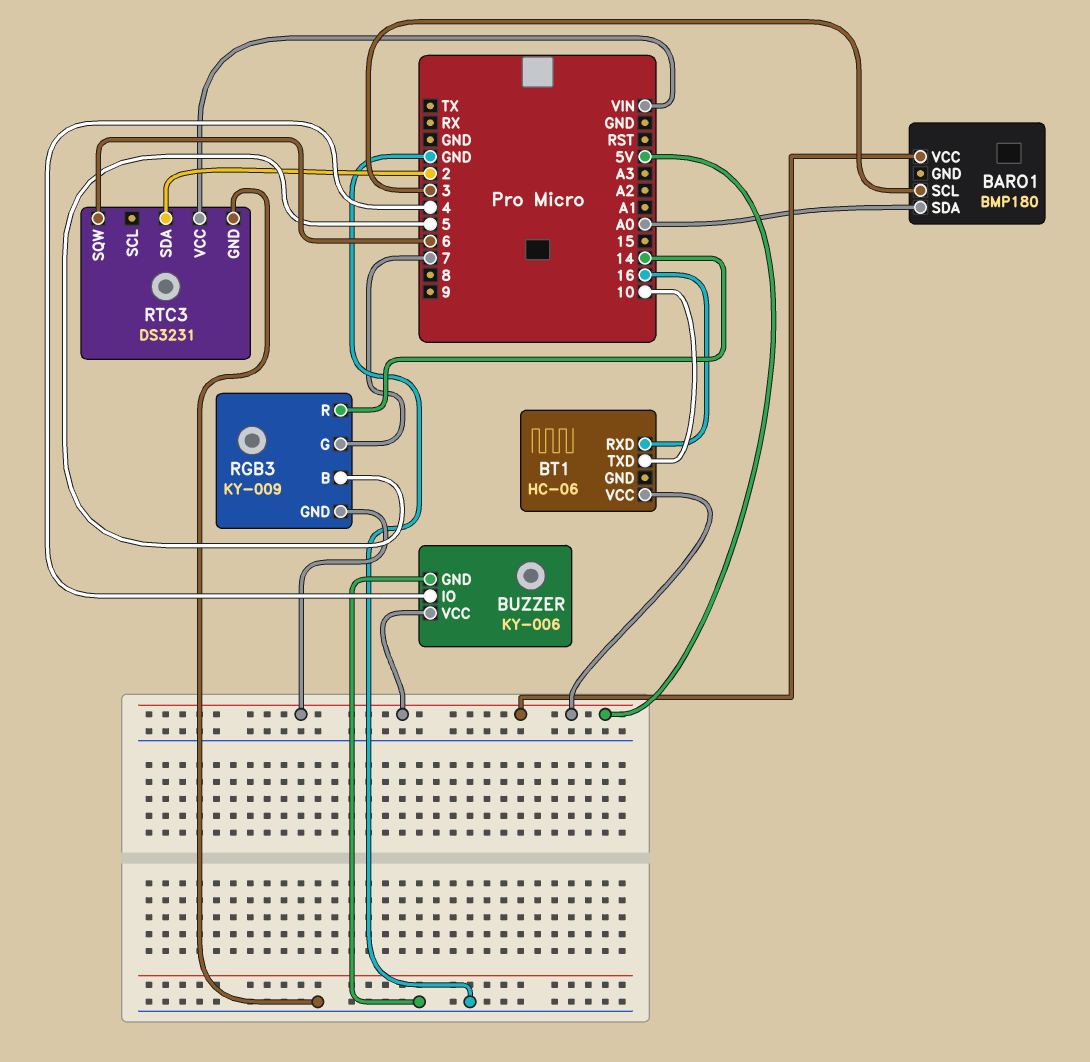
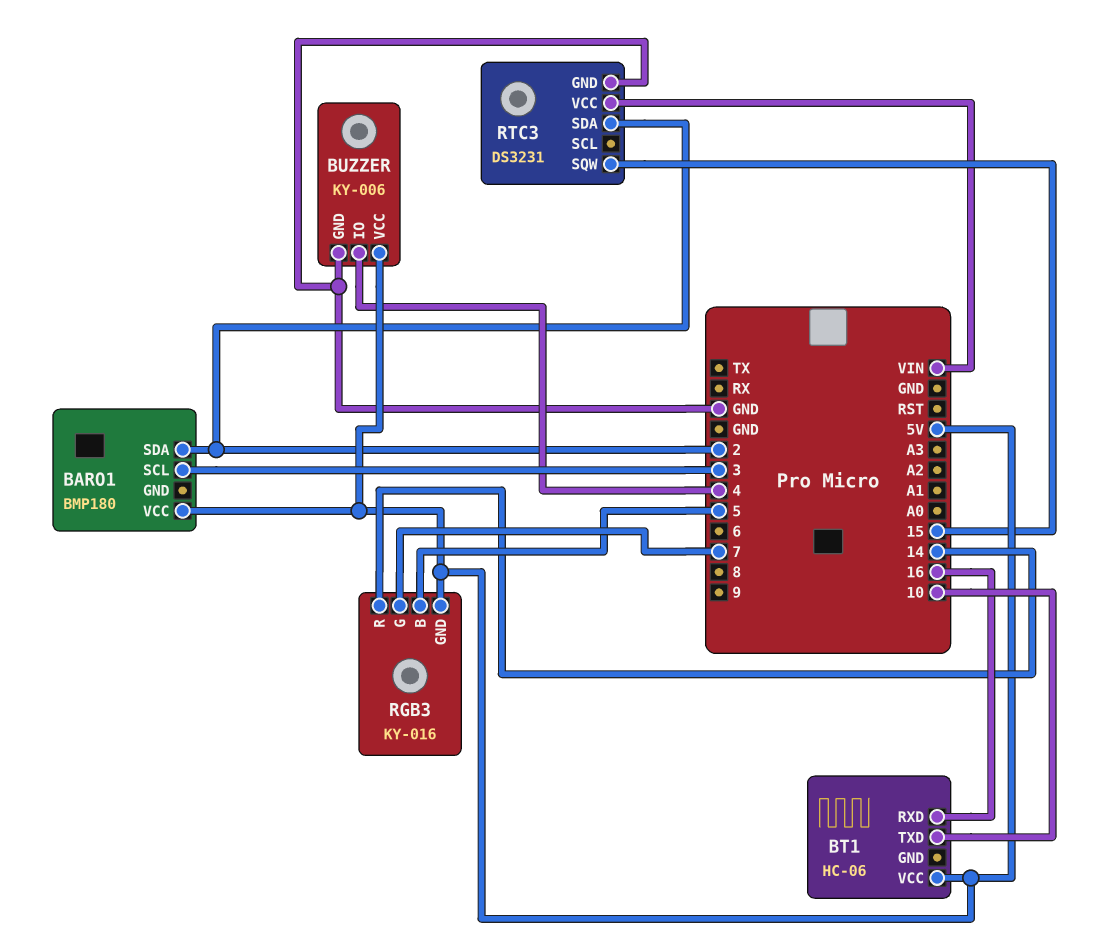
BARO1 pin SDA: A0 -> 2
RGB3: KY-009 -> KY-016
RTC3 pin SQW: 6 -> 15

